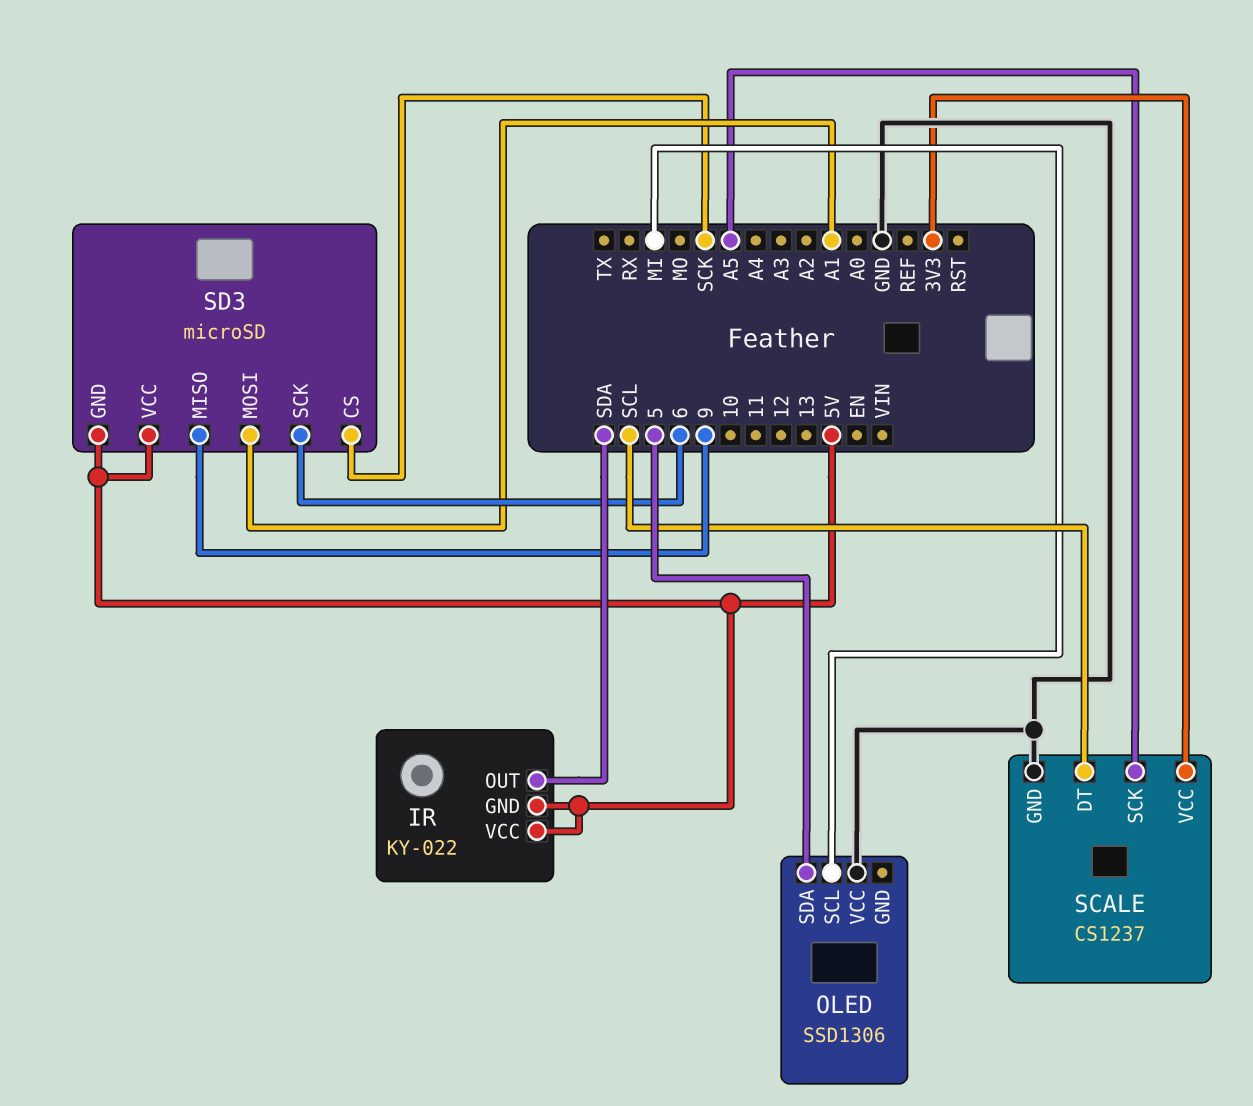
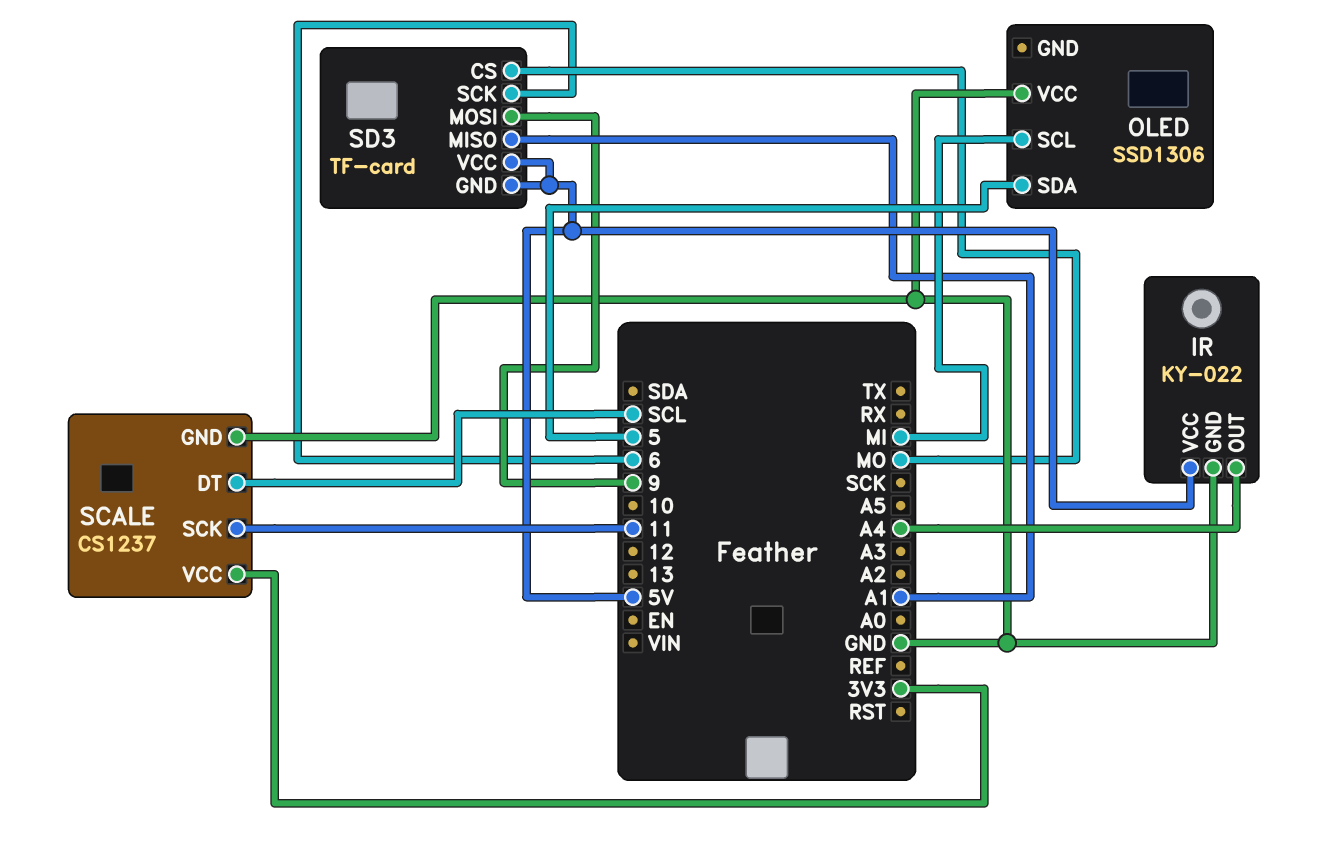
IR pin GND: 5V -> GND
IR pin OUT: SDA -> A4
SCALE pin SCK: A5 -> 11
SD3: microSD -> TF-card
SD3 pin CS: SCK -> MO
SD3 pin MISO: 9 -> A1
SD3 pin MOSI: A1 -> 9

